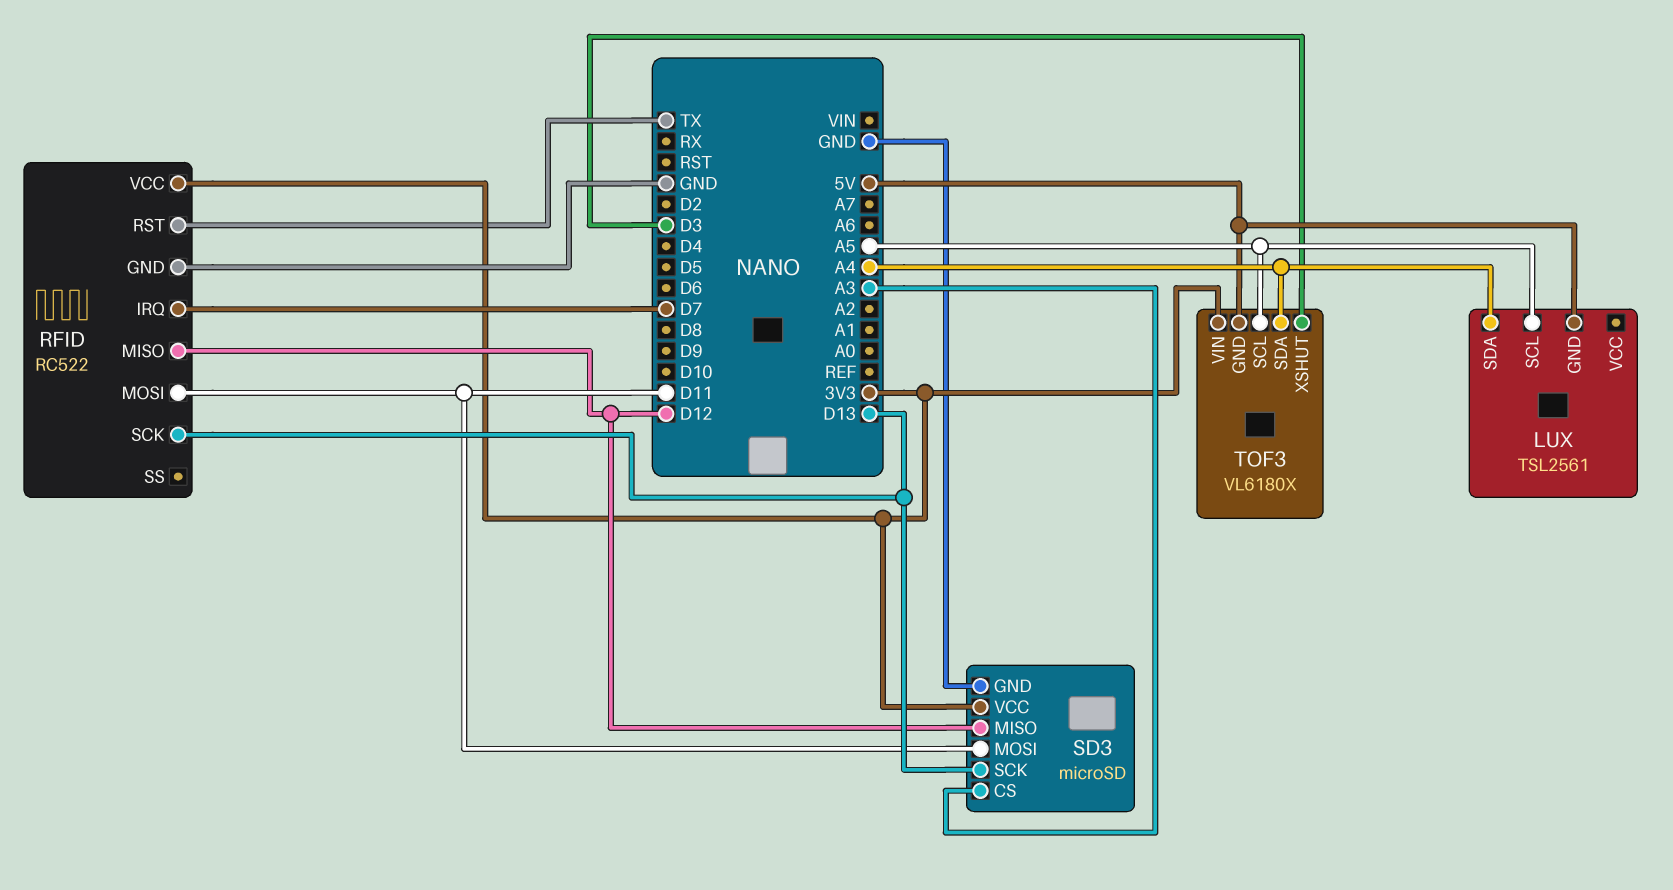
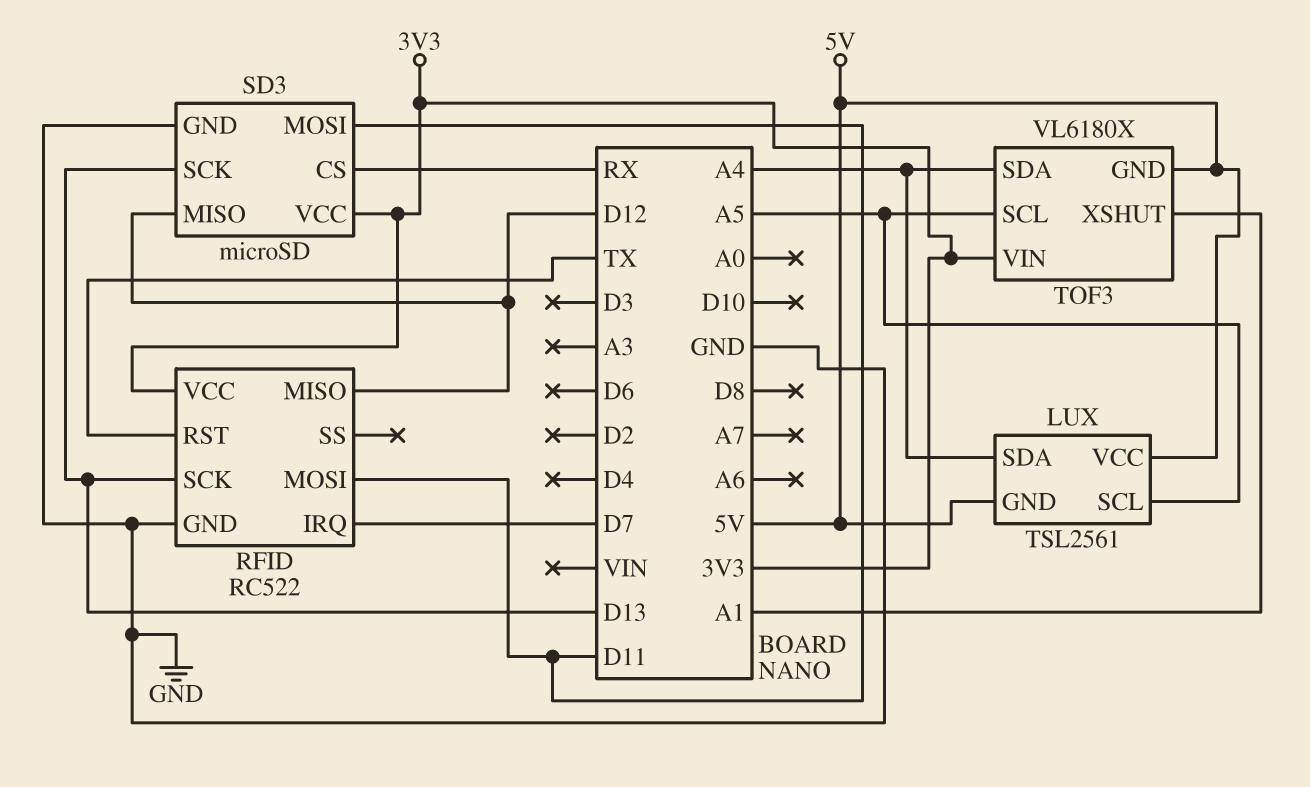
LUX pin VCC: none -> 5V
SD3 pin CS: A3 -> RX
TOF3 pin XSHUT: D3 -> A1

